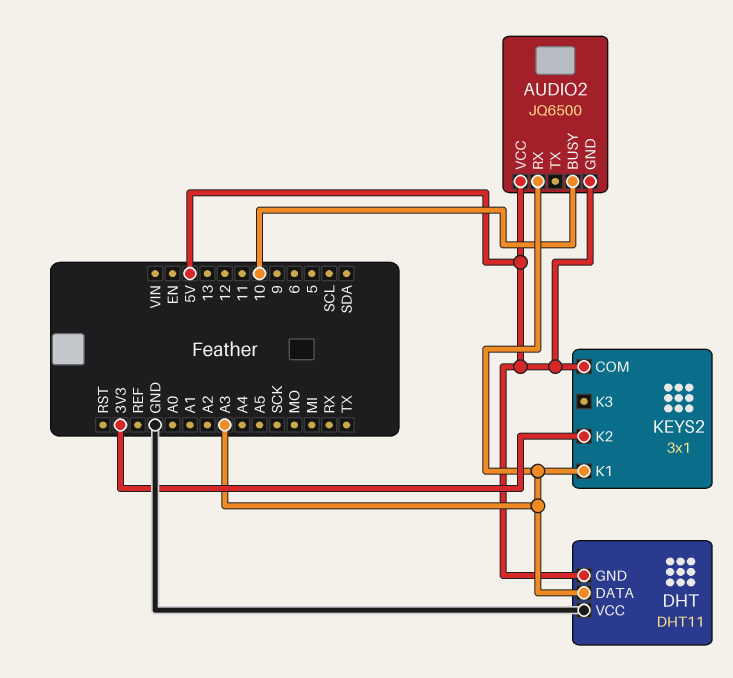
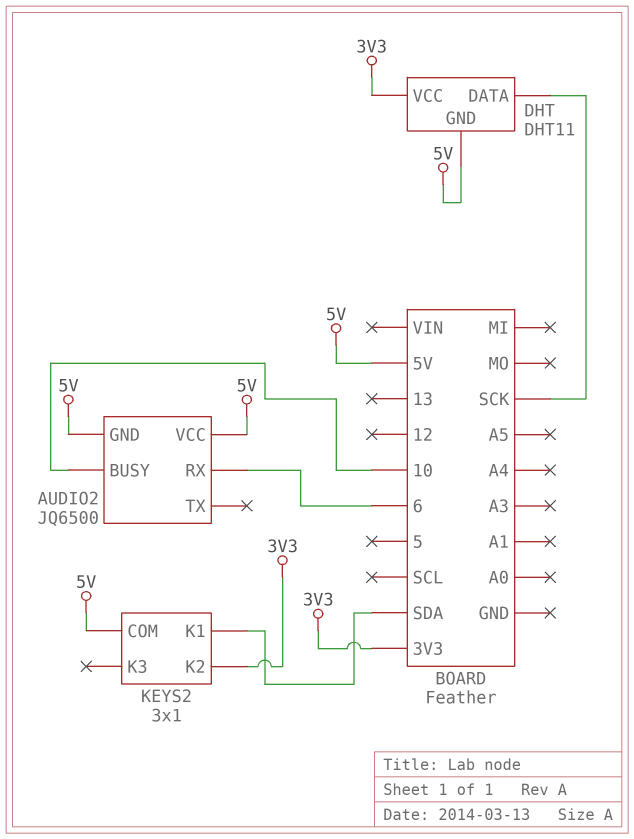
AUDIO2 pin RX: A3 -> 6
DHT pin DATA: A3 -> SCK
DHT pin VCC: GND -> 3V3
KEYS2 pin K1: A3 -> SDA

